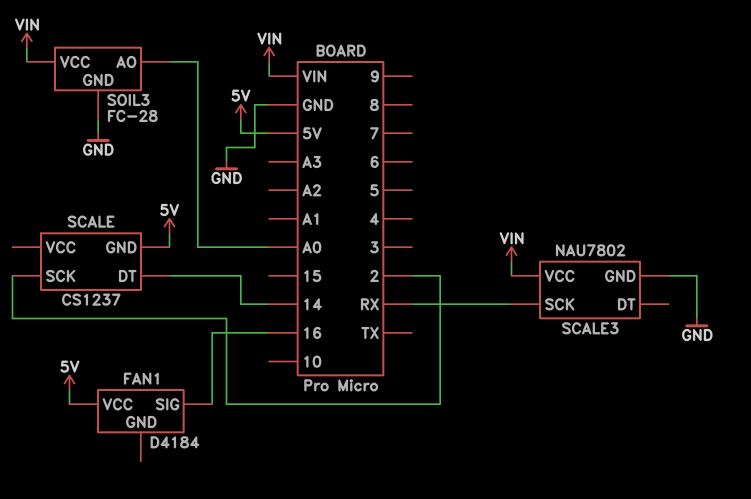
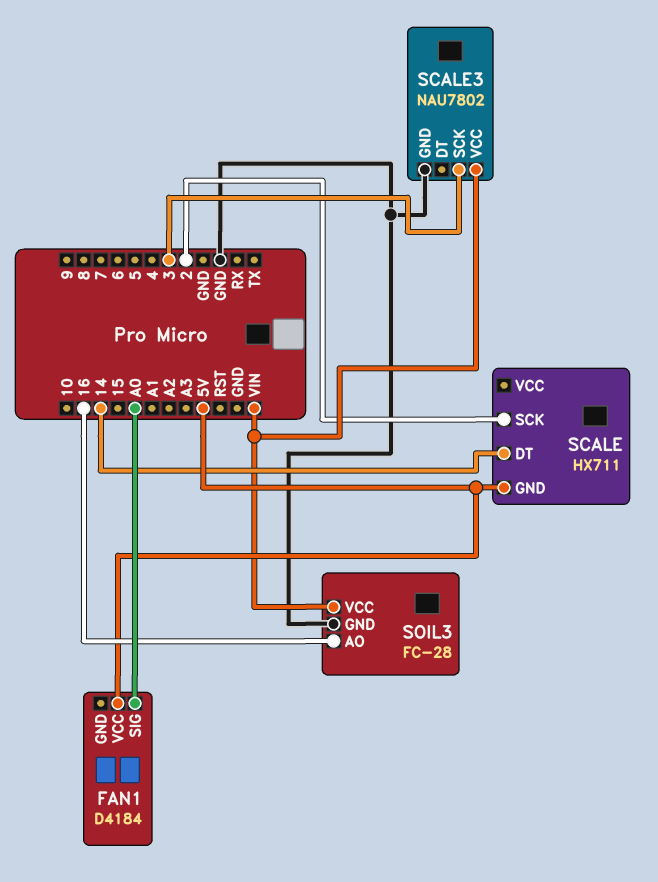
FAN1 pin SIG: 16 -> A0
SCALE: CS1237 -> HX711
SCALE3 pin SCK: RX -> 3
SOIL3 pin AO: A0 -> 16

